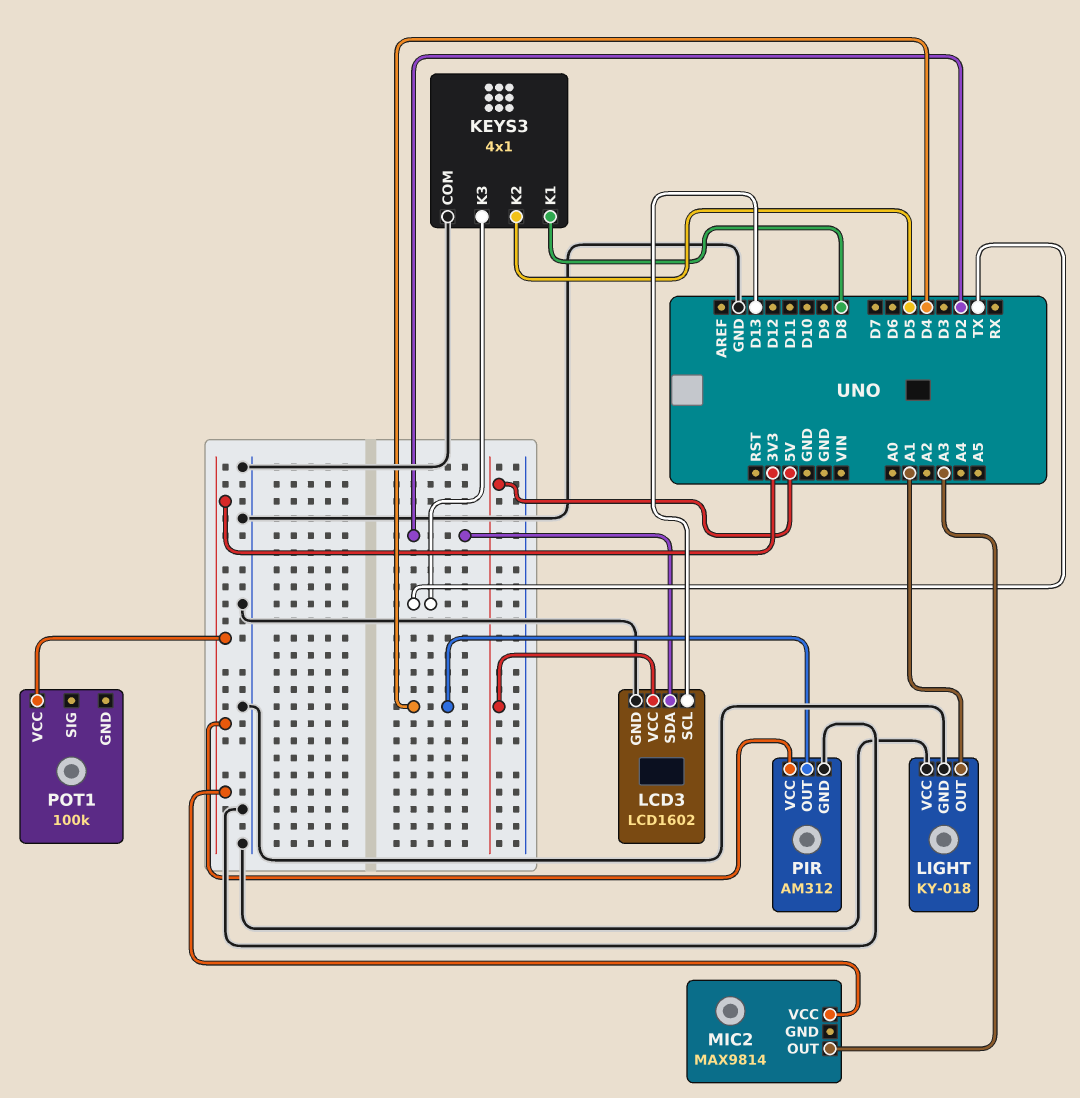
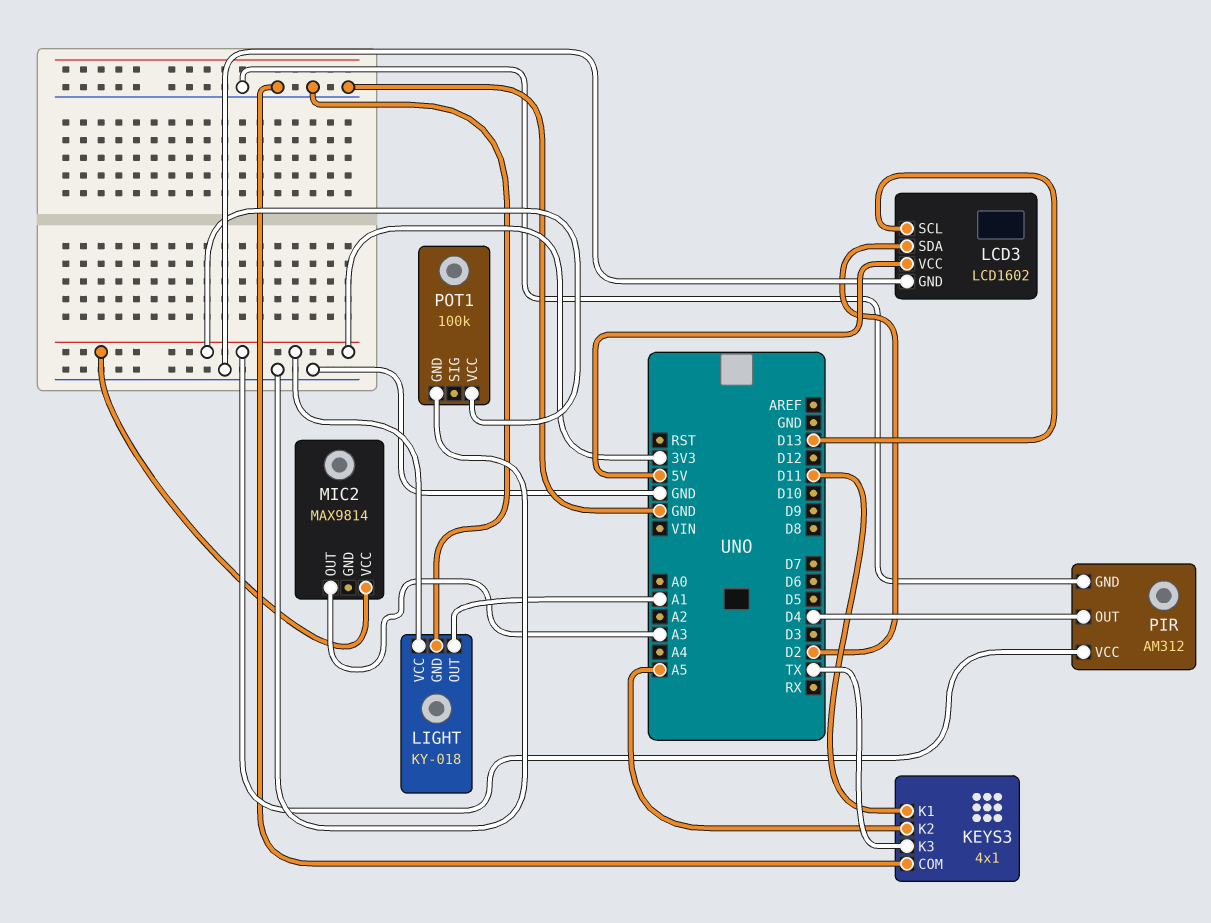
KEYS3 pin K1: D8 -> D11
KEYS3 pin K2: D5 -> A5
LIGHT pin VCC: GND -> 3V3
POT1 pin GND: none -> GND

